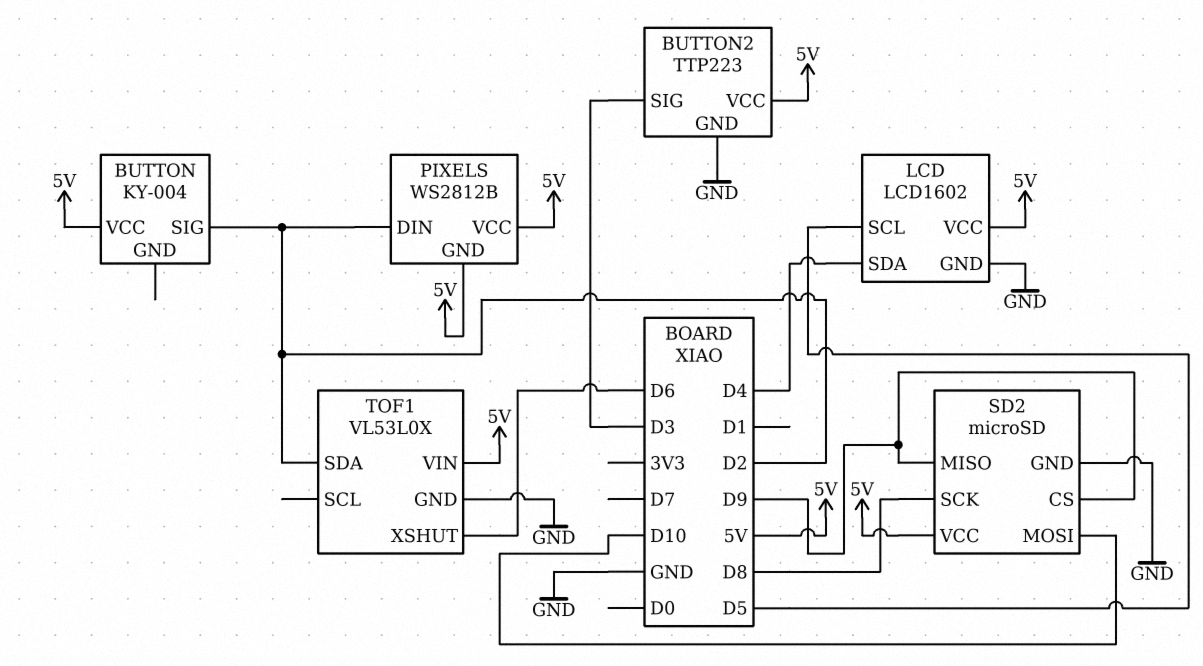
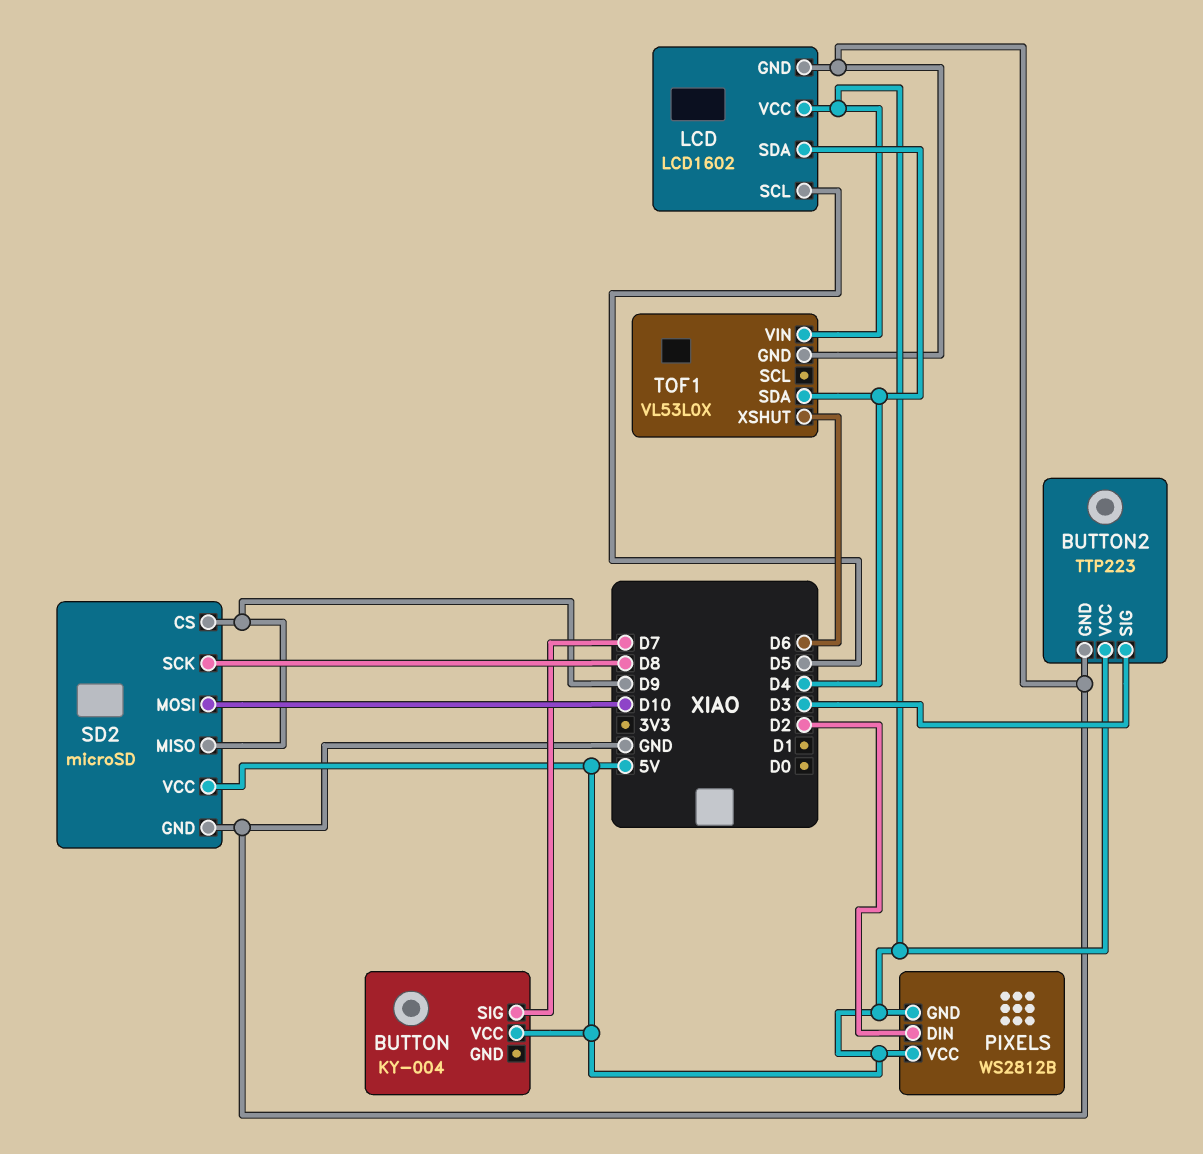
BUTTON pin SIG: D2 -> D7
TOF1 pin SDA: D2 -> D4

